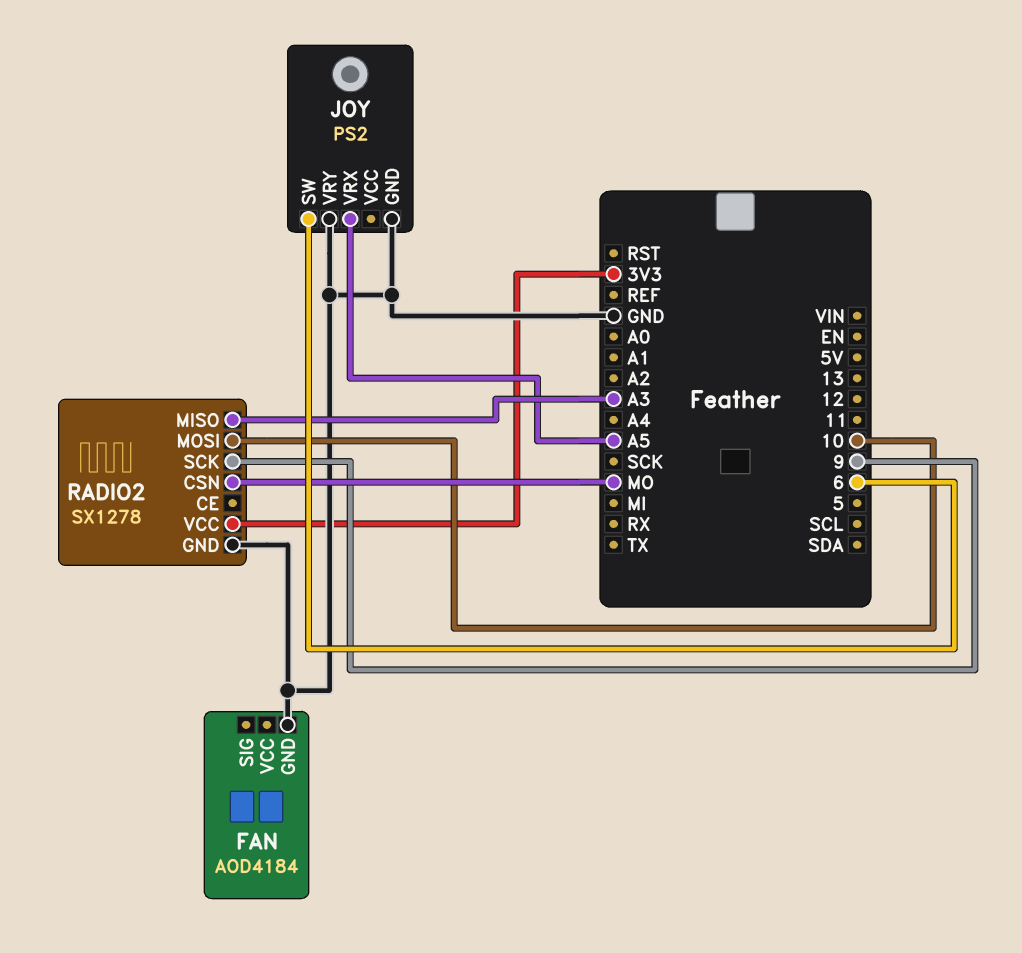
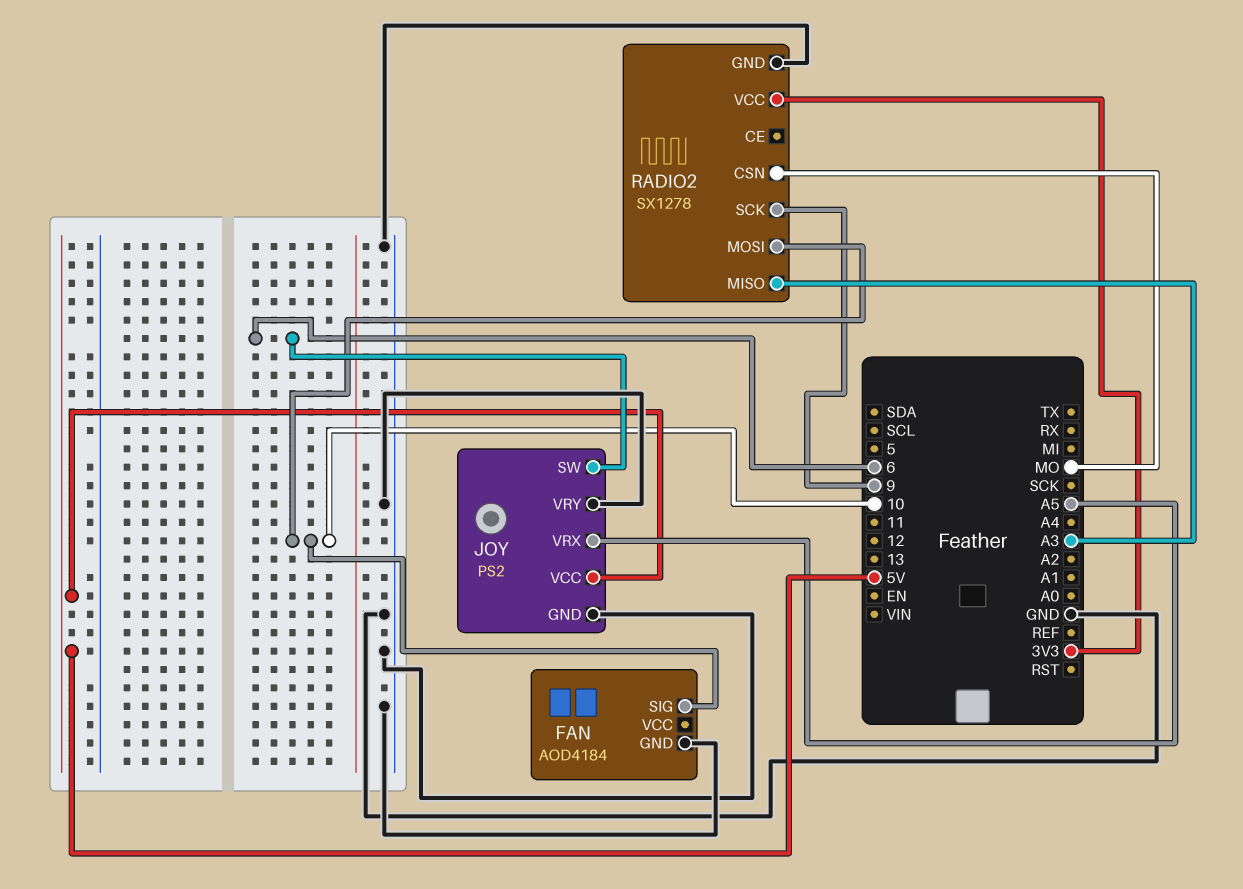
FAN pin SIG: none -> 10
JOY pin VCC: none -> 5V

